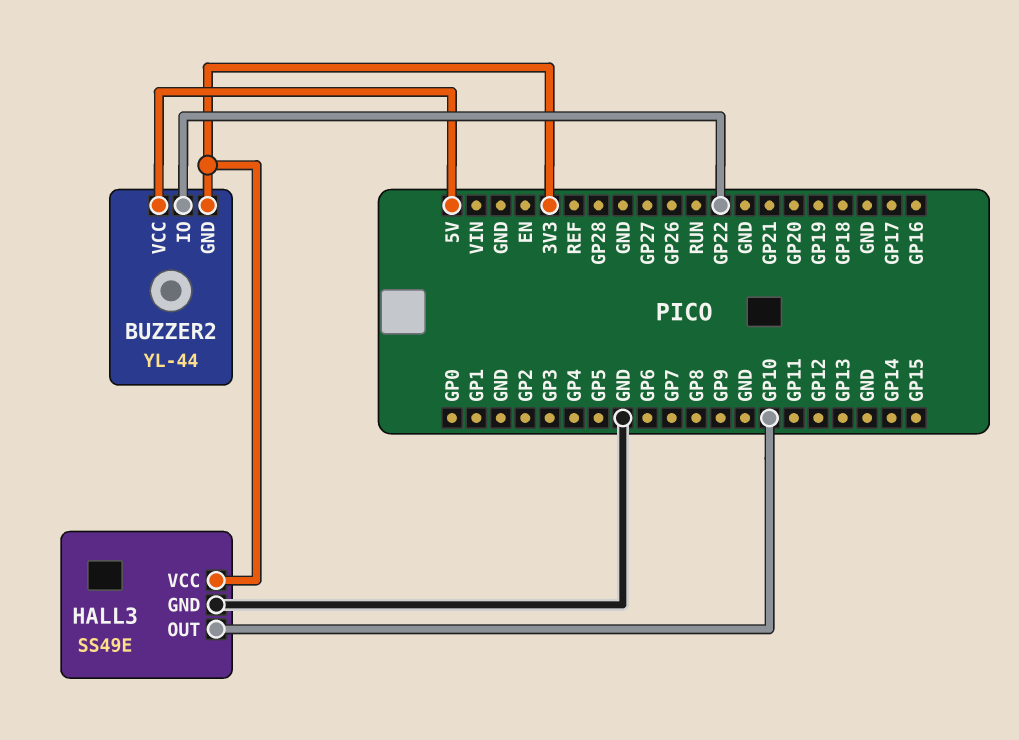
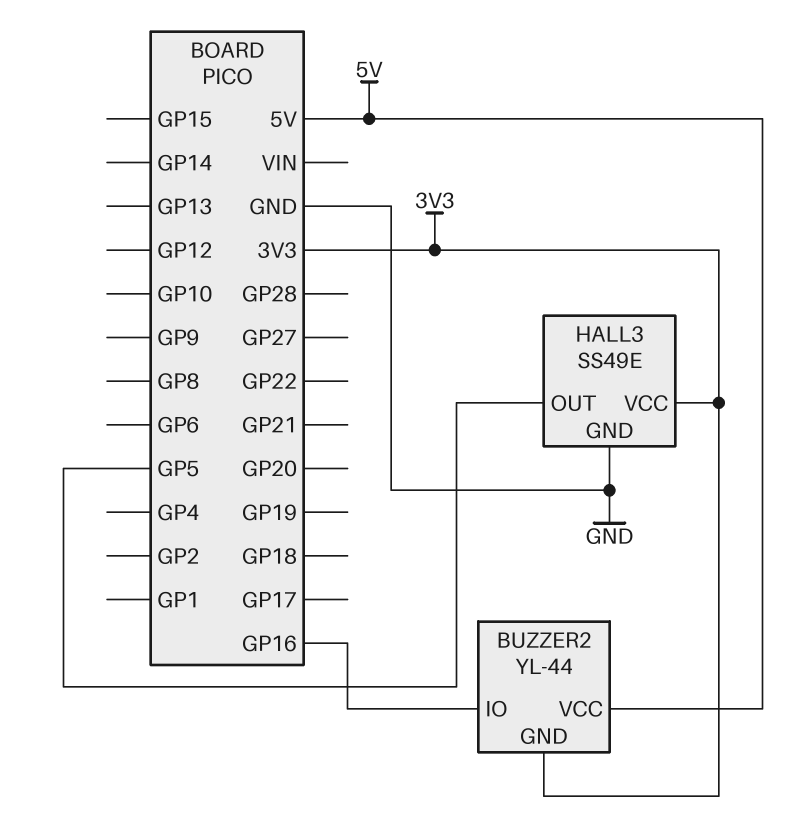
BUZZER2 pin IO: GP22 -> GP16
HALL3 pin OUT: GP10 -> GP5

